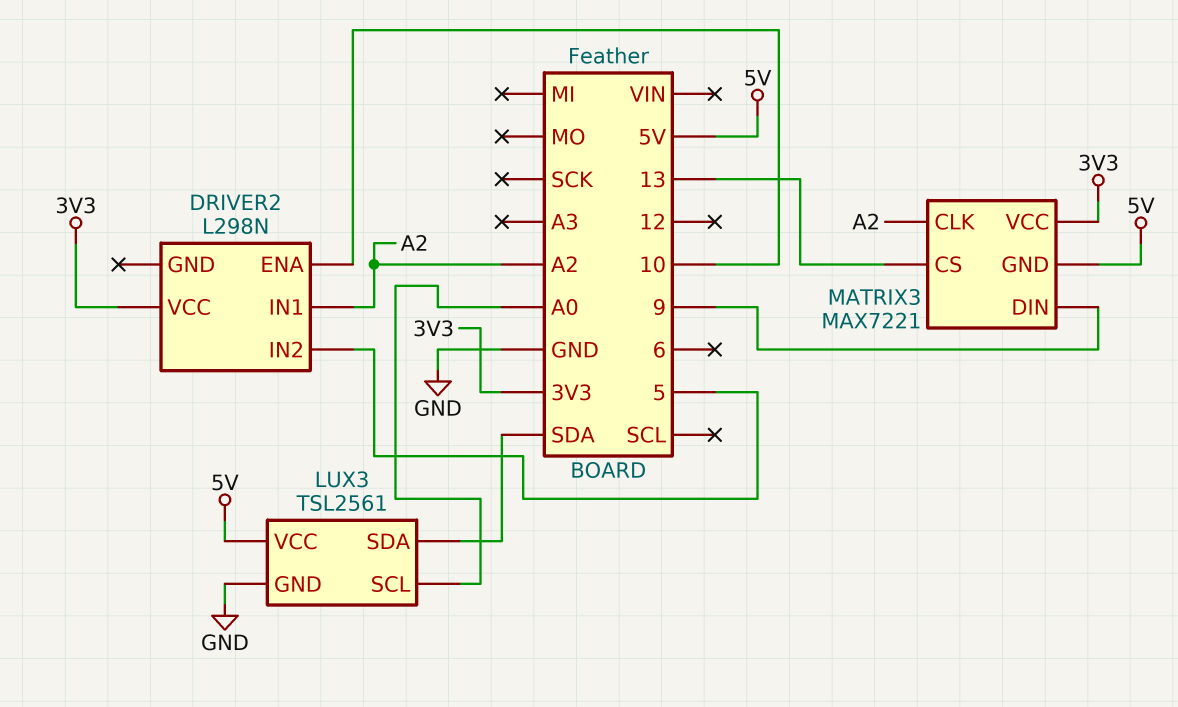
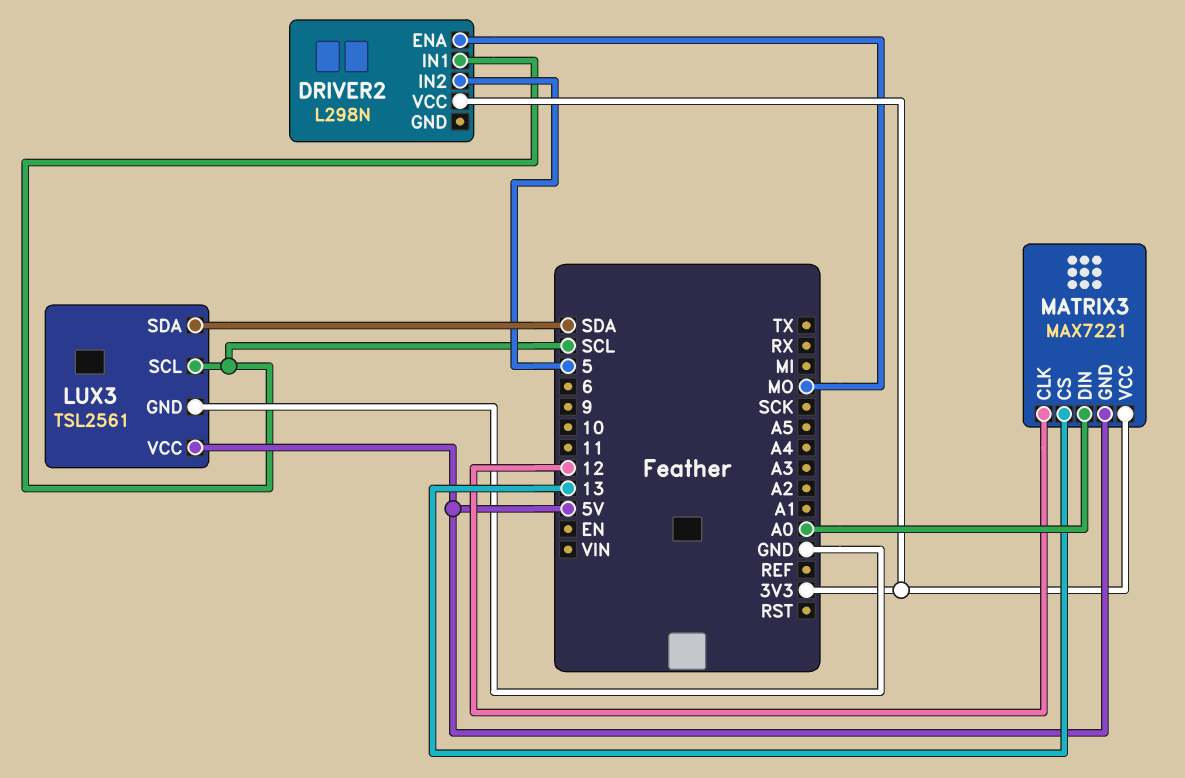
DRIVER2 pin ENA: 10 -> MO
DRIVER2 pin IN1: A2 -> SCL
LUX3 pin SCL: A0 -> SCL
MATRIX3 pin CLK: A2 -> 12
MATRIX3 pin DIN: 9 -> A0

